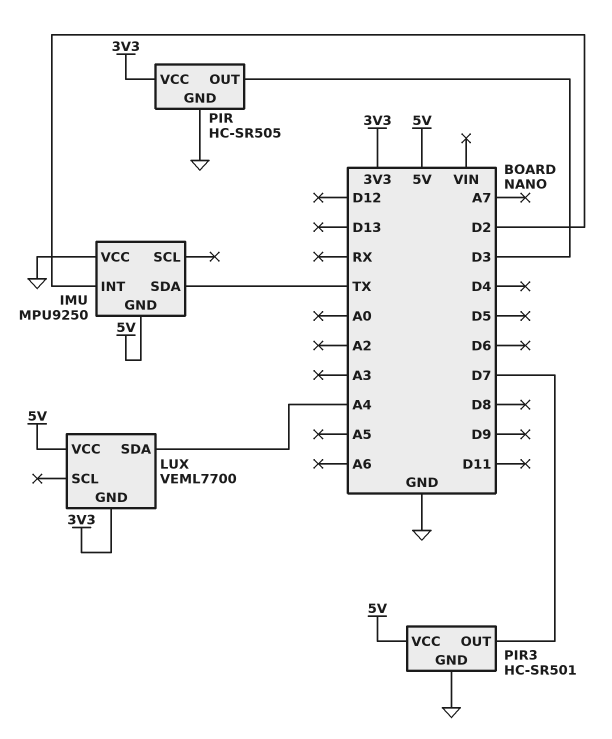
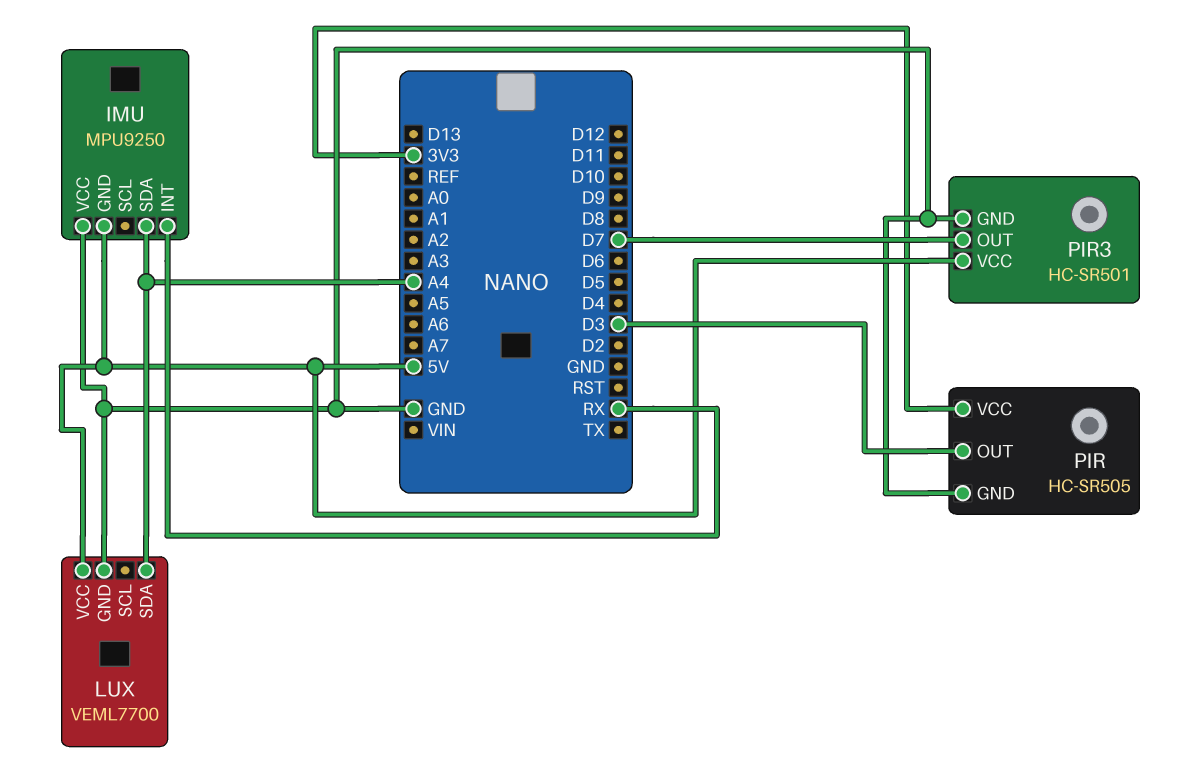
IMU pin INT: D2 -> RX
IMU pin SDA: TX -> A4
LUX pin GND: 3V3 -> GND

